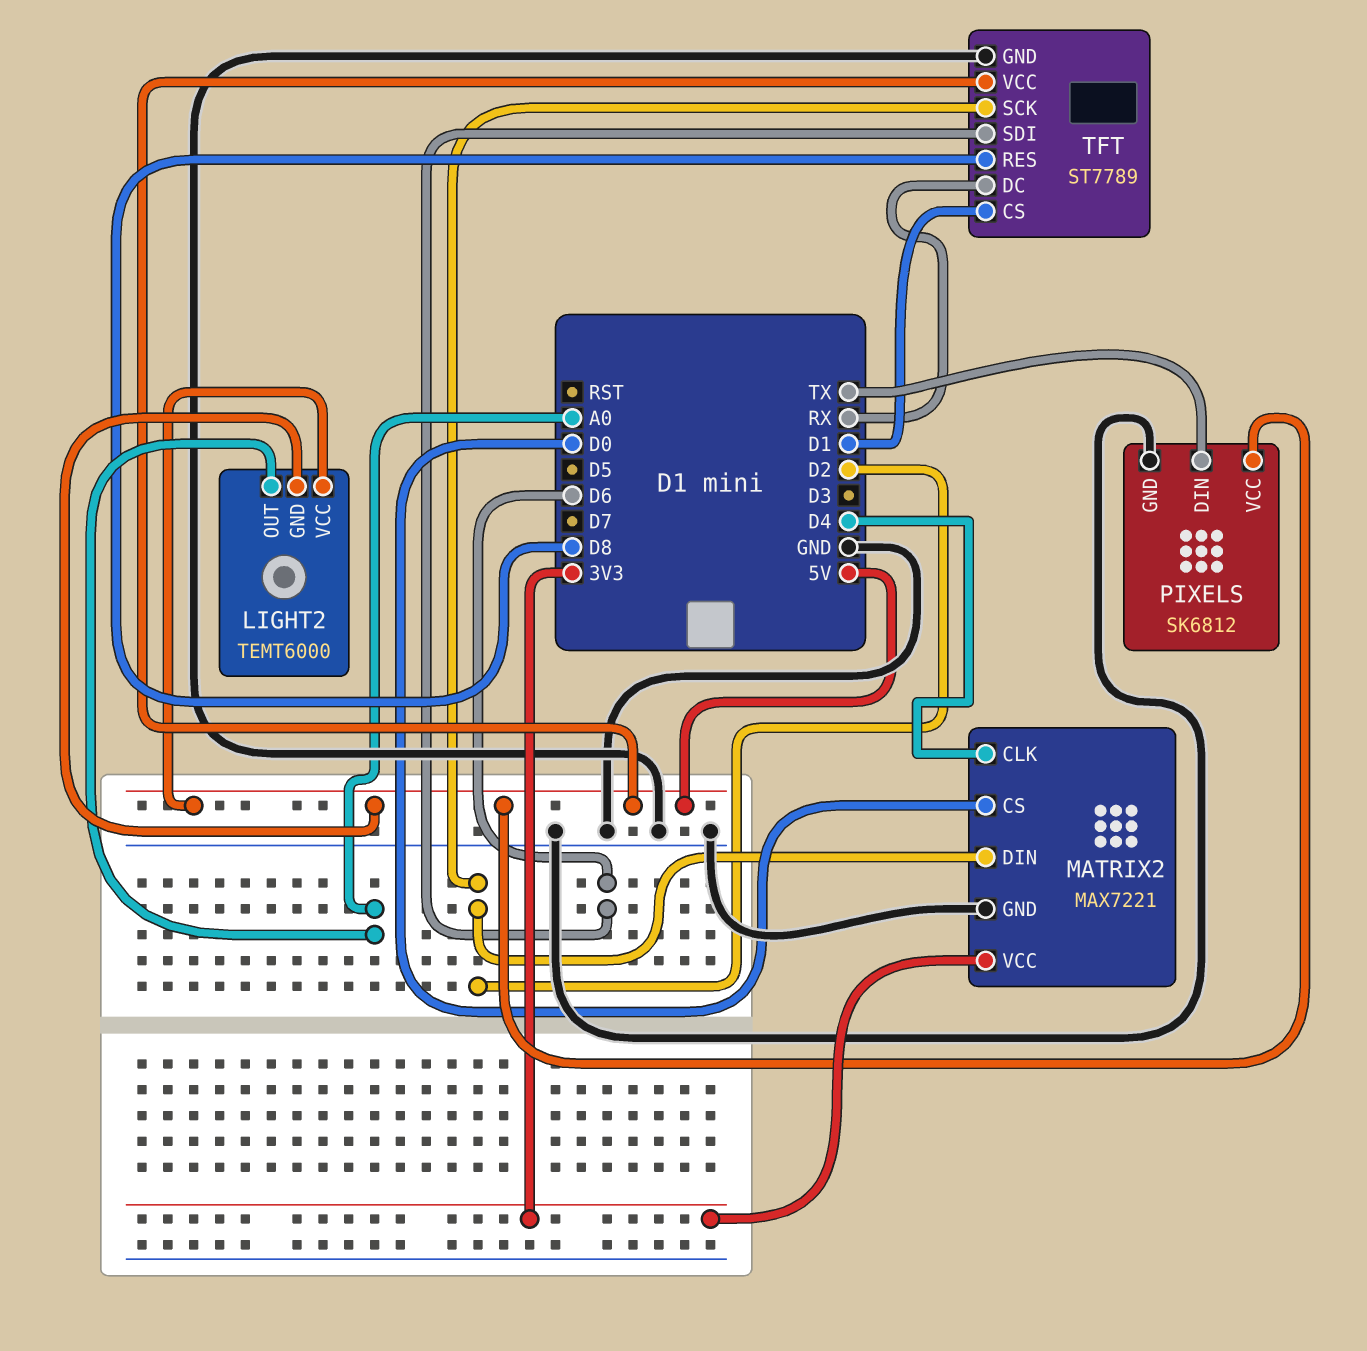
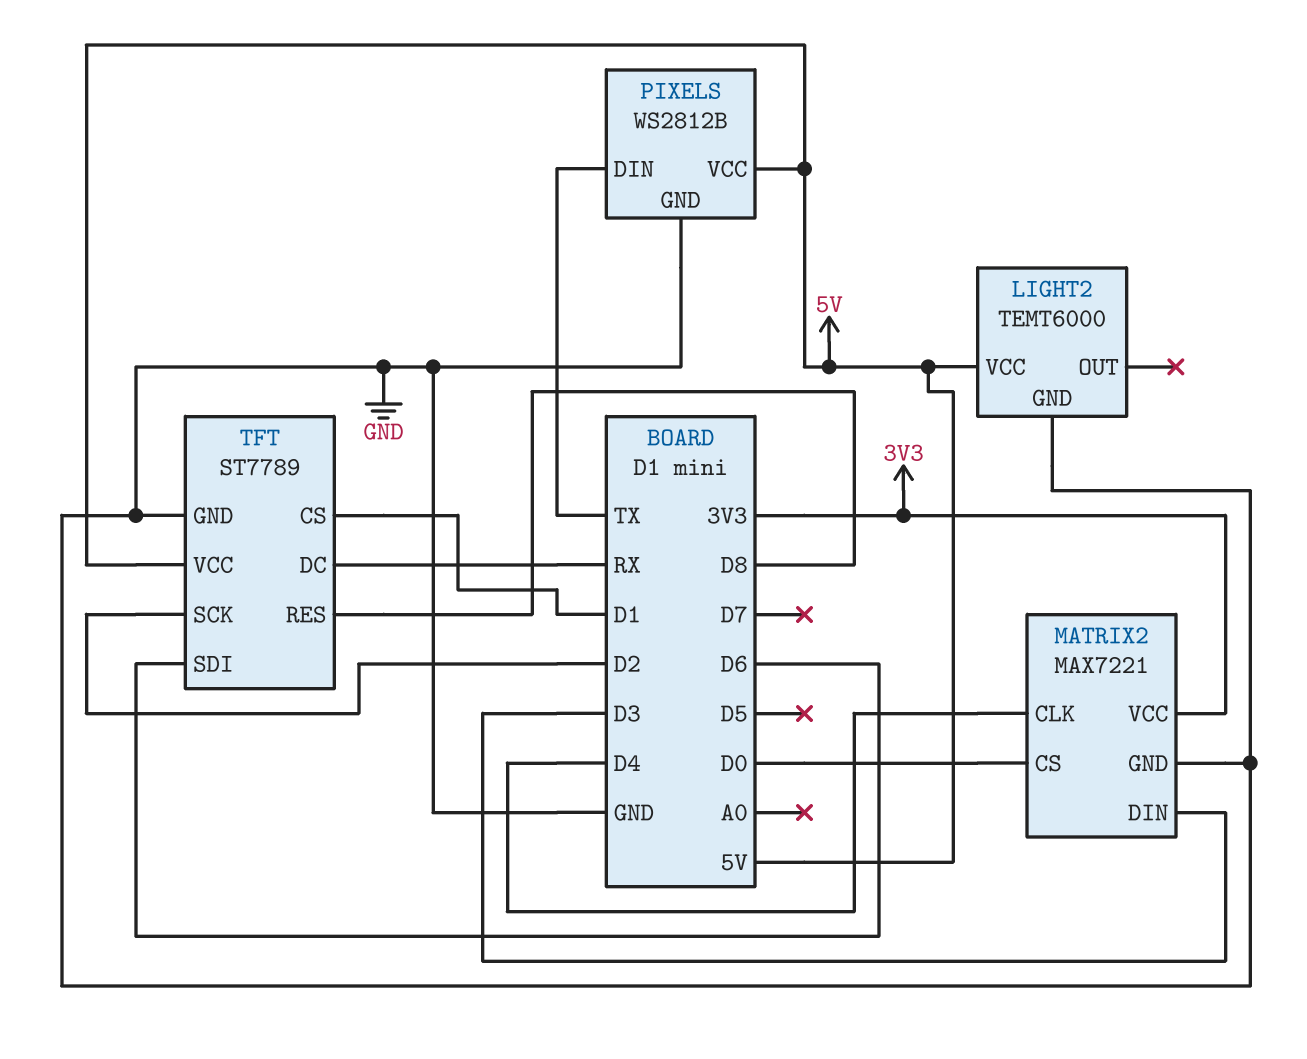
LIGHT2 pin GND: 5V -> GND
LIGHT2 pin OUT: A0 -> none
MATRIX2 pin DIN: D2 -> D3
PIXELS: SK6812 -> WS2812B

